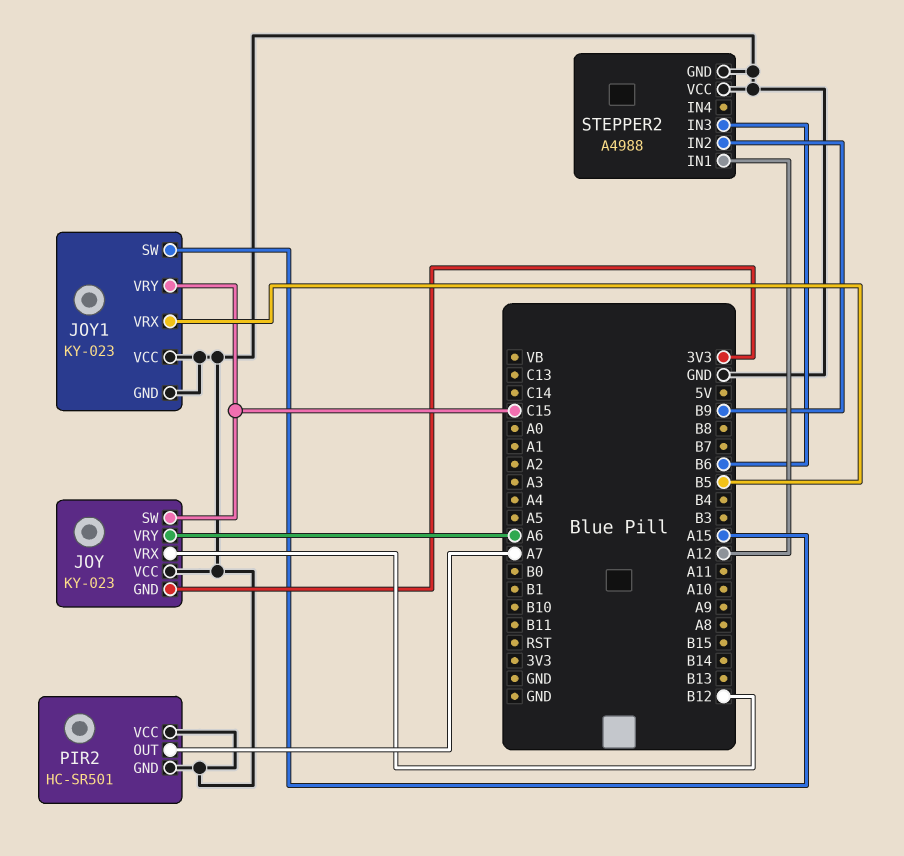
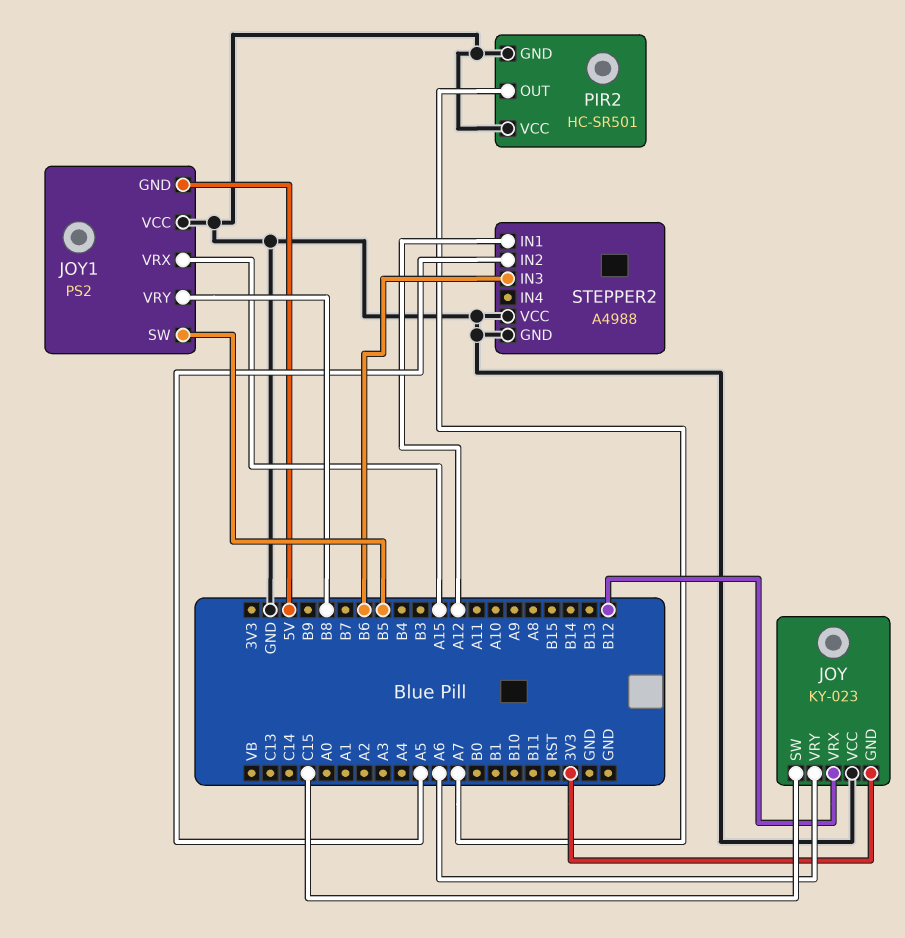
JOY1: KY-023 -> PS2
JOY1 pin GND: GND -> 5V
JOY1 pin SW: A15 -> B5
JOY1 pin VRX: B5 -> A15
JOY1 pin VRY: C15 -> B8
STEPPER2 pin IN2: B9 -> A5

